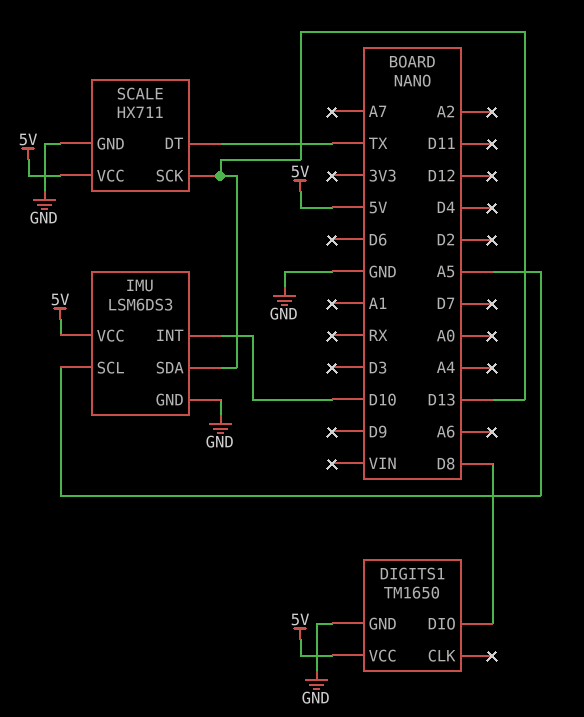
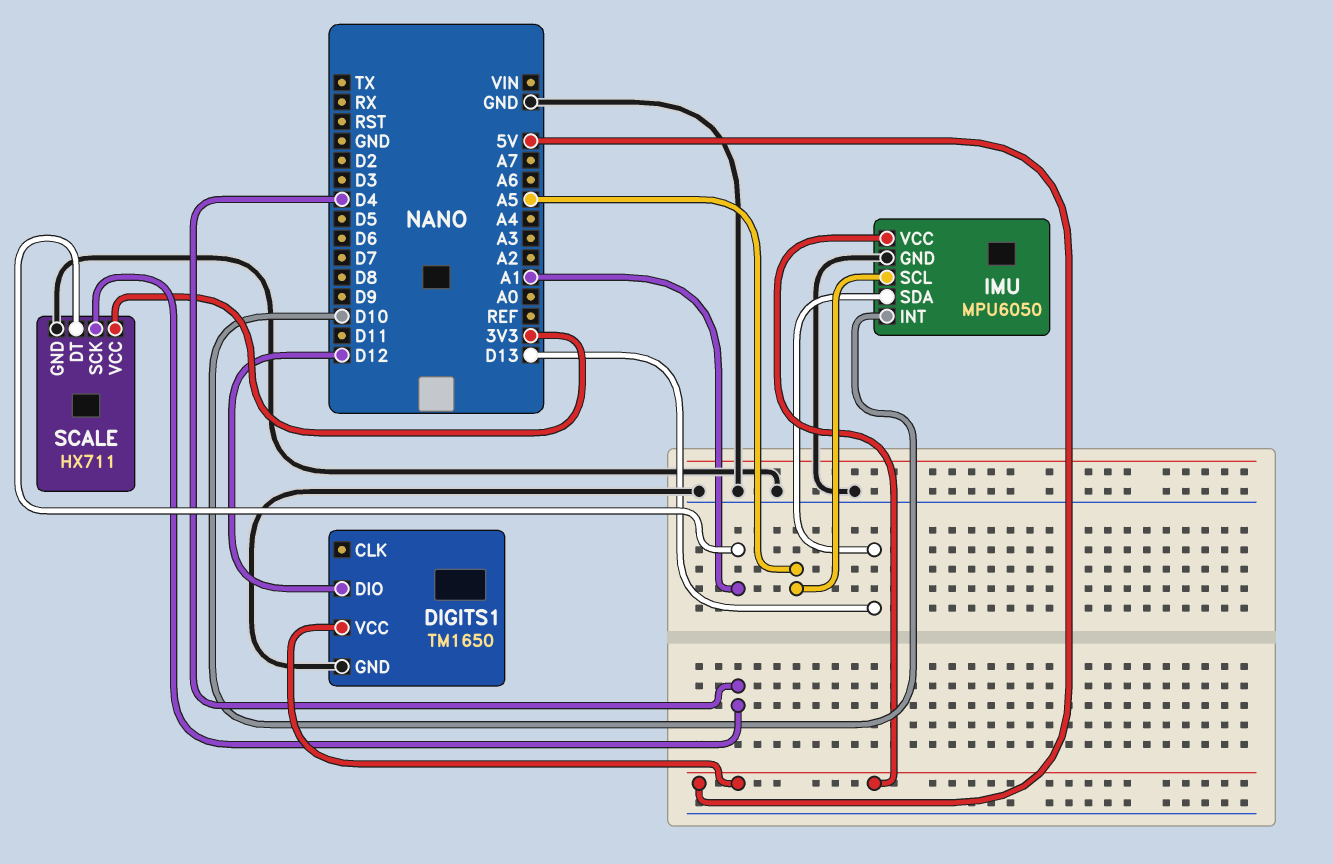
DIGITS1 pin DIO: D8 -> D12
IMU: LSM6DS3 -> MPU6050
SCALE pin DT: TX -> A1
SCALE pin SCK: D13 -> D4
SCALE pin VCC: 5V -> 3V3

